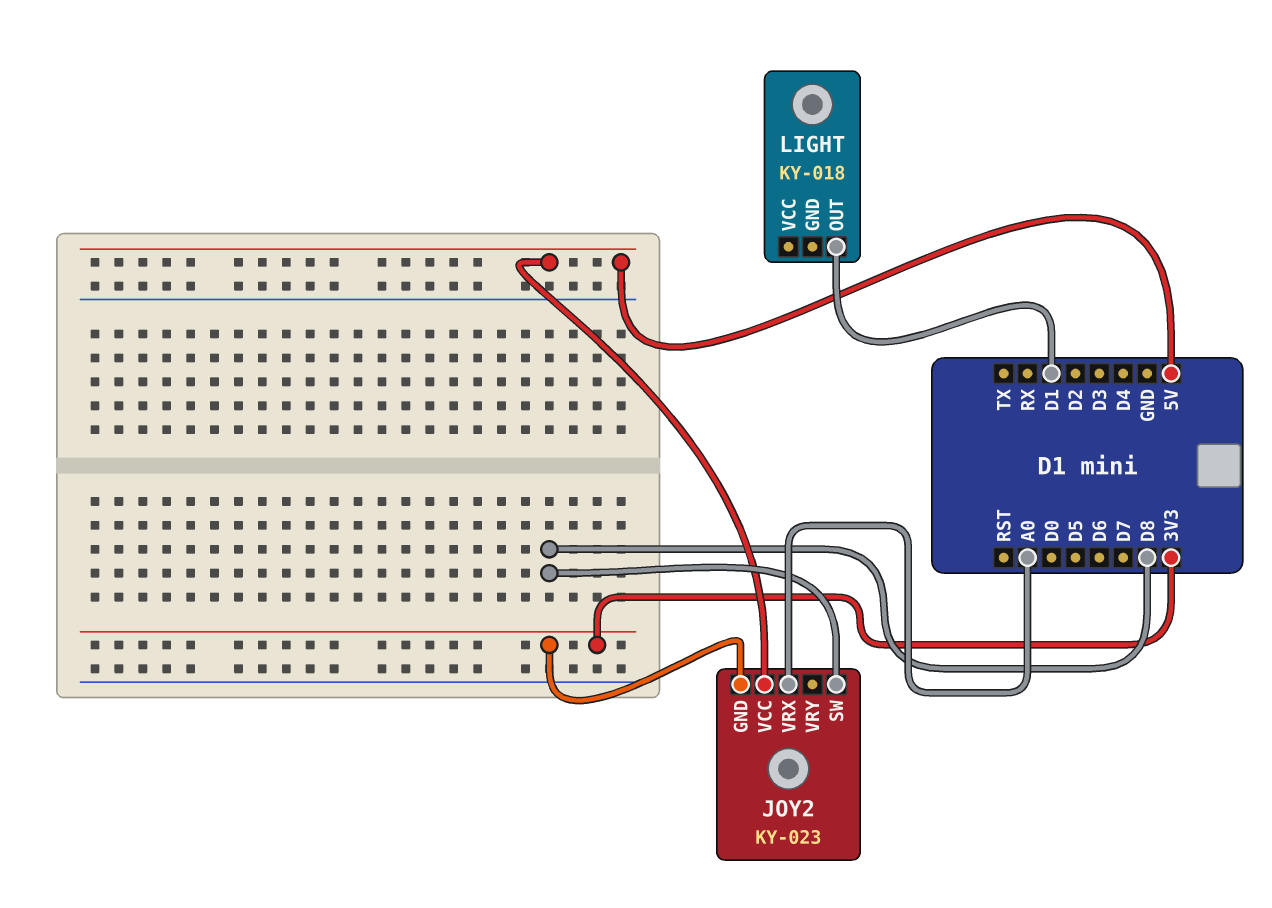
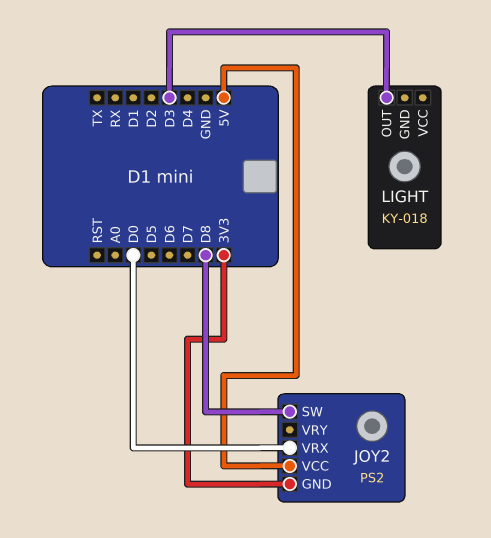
JOY2: KY-023 -> PS2
JOY2 pin VRX: A0 -> D0
LIGHT pin OUT: D1 -> D3

